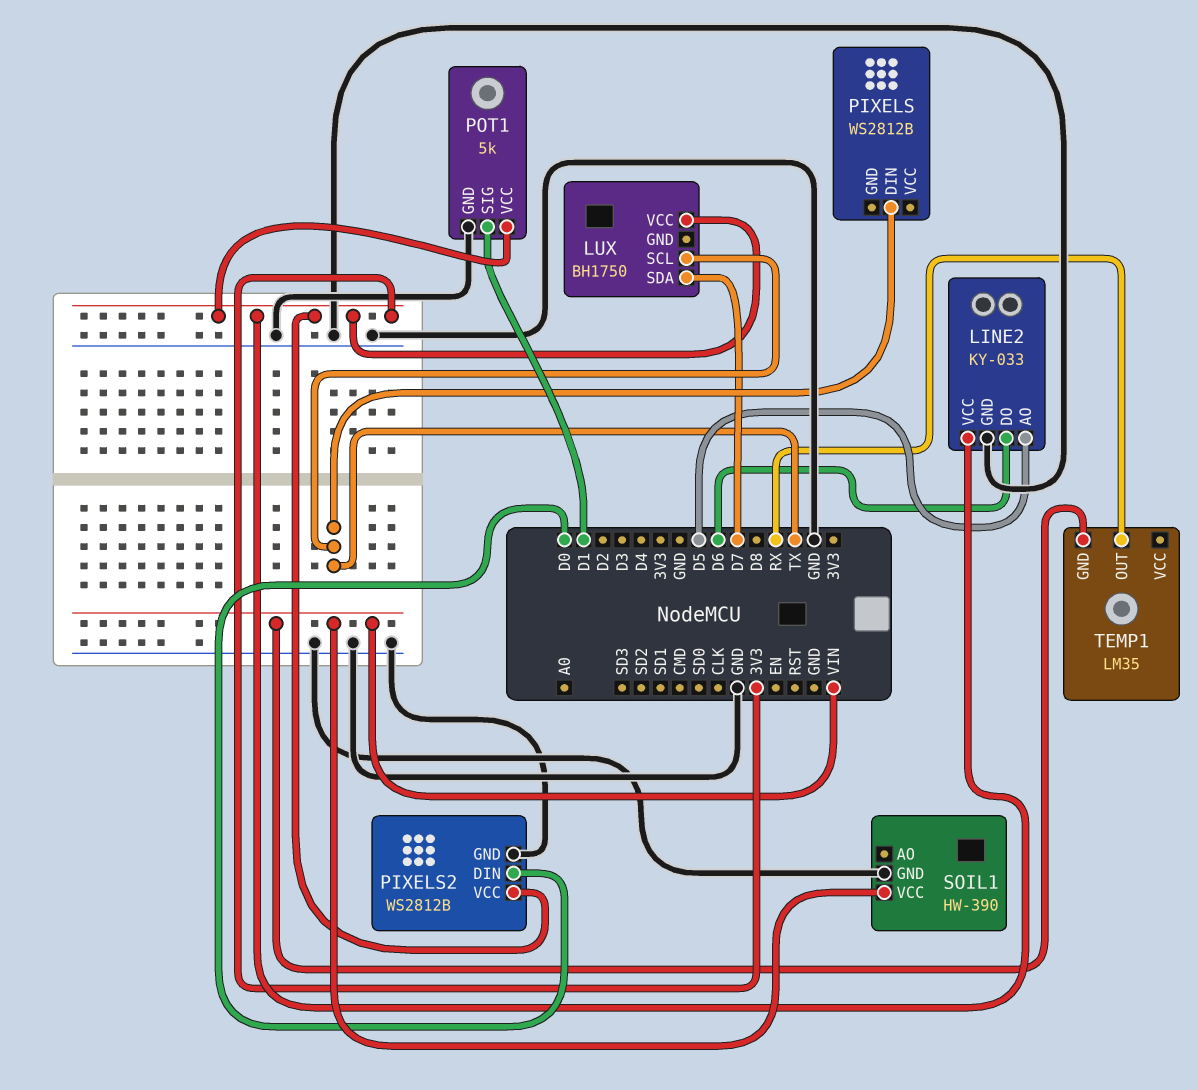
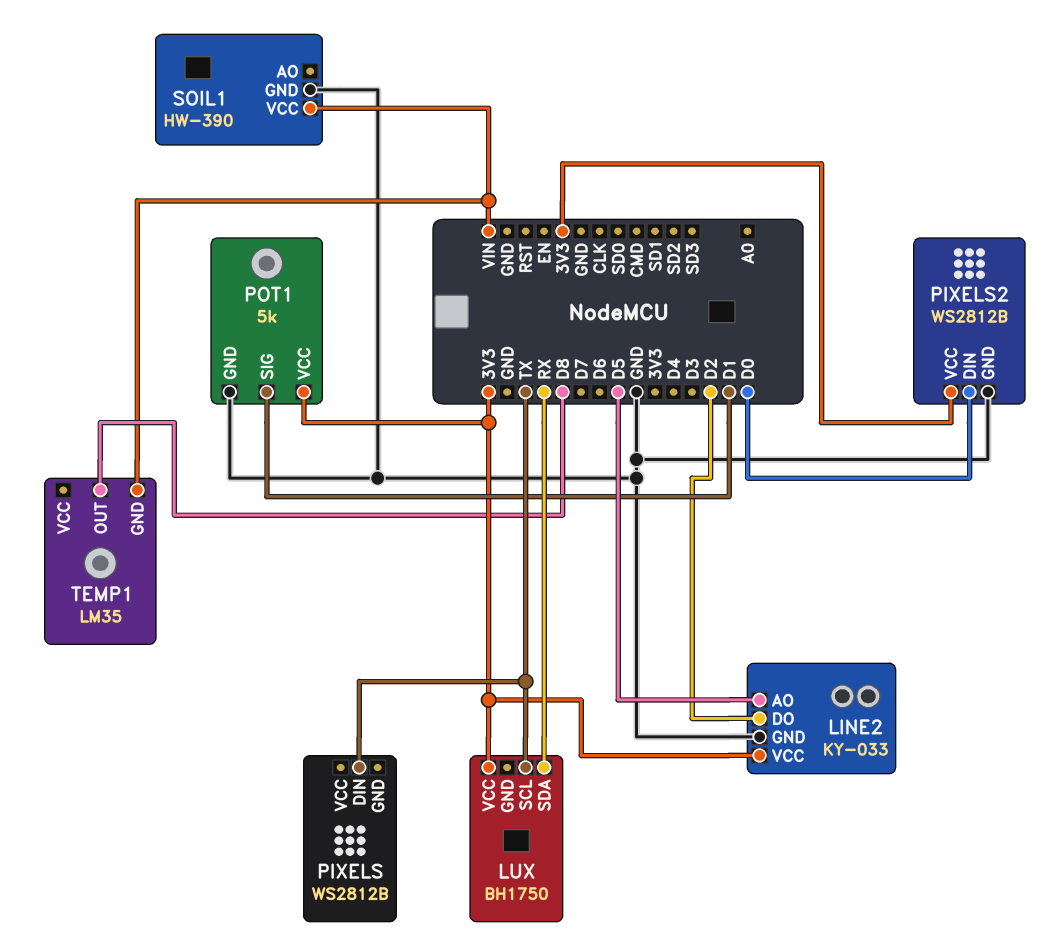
LINE2 pin DO: D6 -> D2
LUX pin SDA: D7 -> RX
TEMP1 pin OUT: RX -> D8

